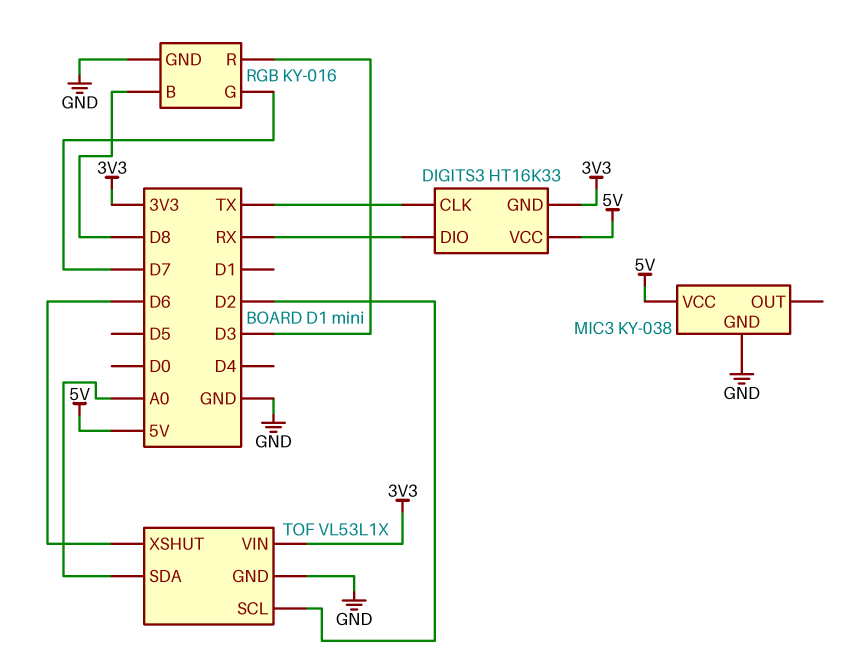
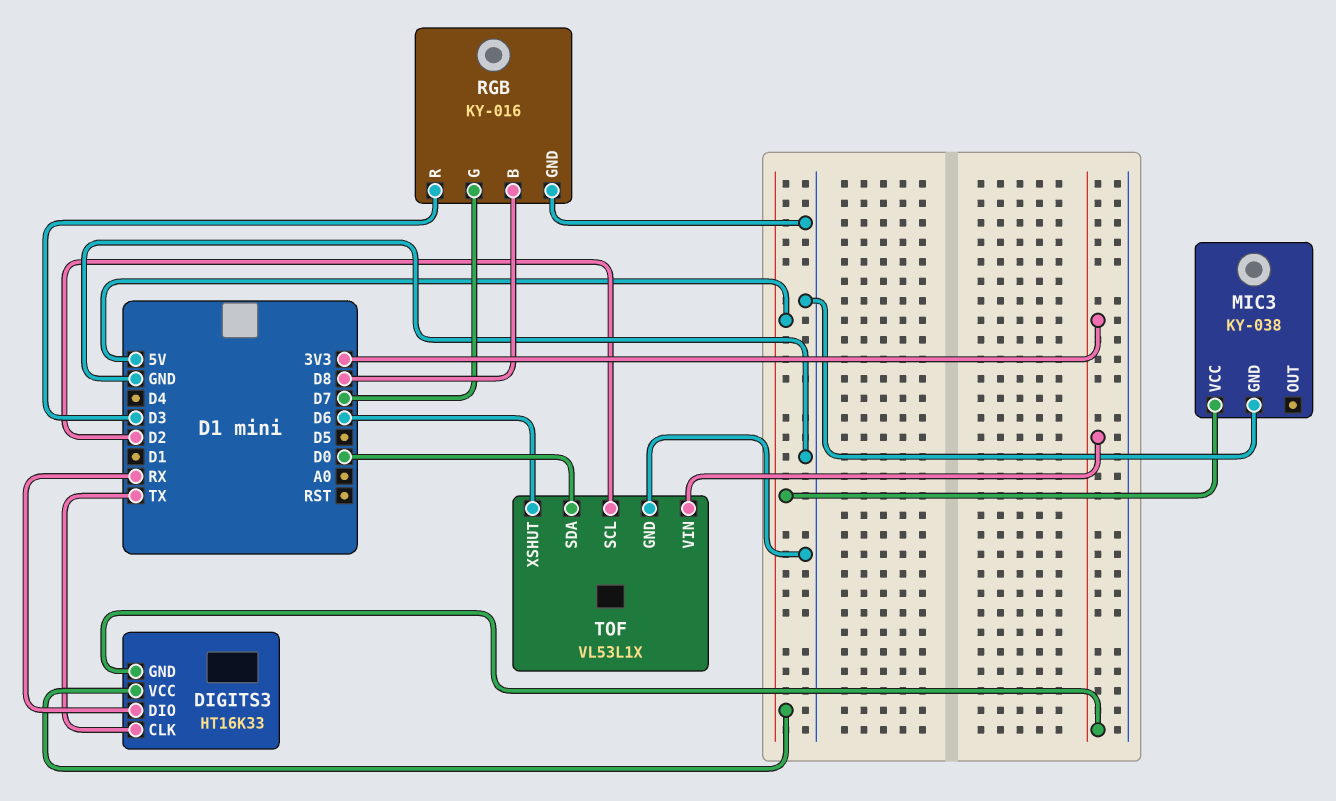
TOF pin SDA: A0 -> D0

